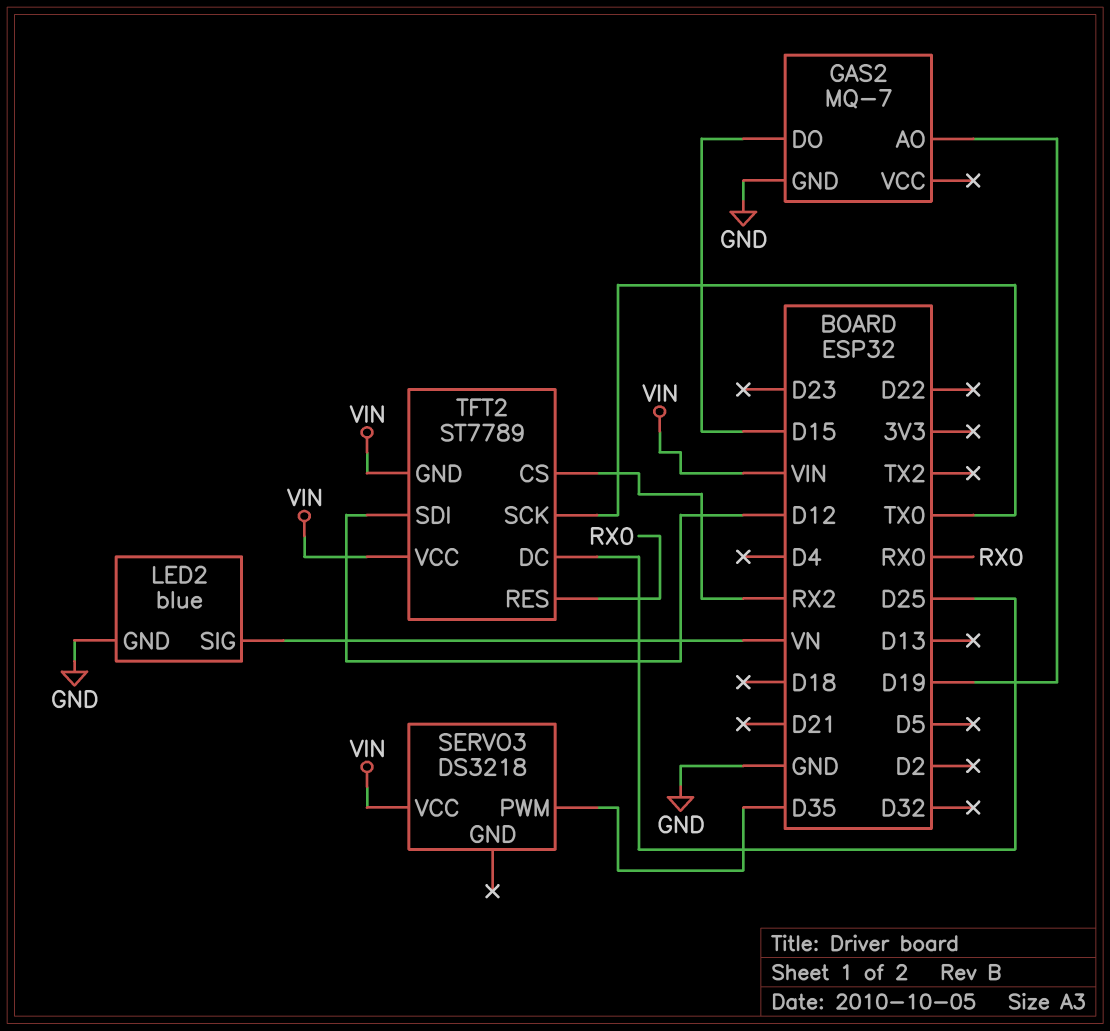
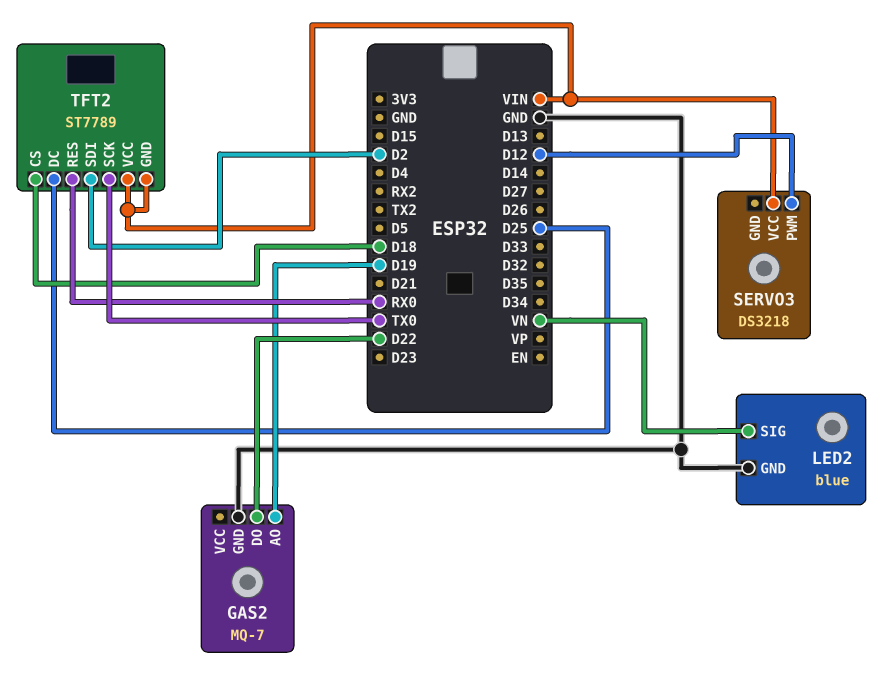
GAS2 pin DO: D15 -> D22
SERVO3 pin PWM: D35 -> D12
TFT2 pin CS: RX2 -> D18
TFT2 pin SDI: D12 -> D2

